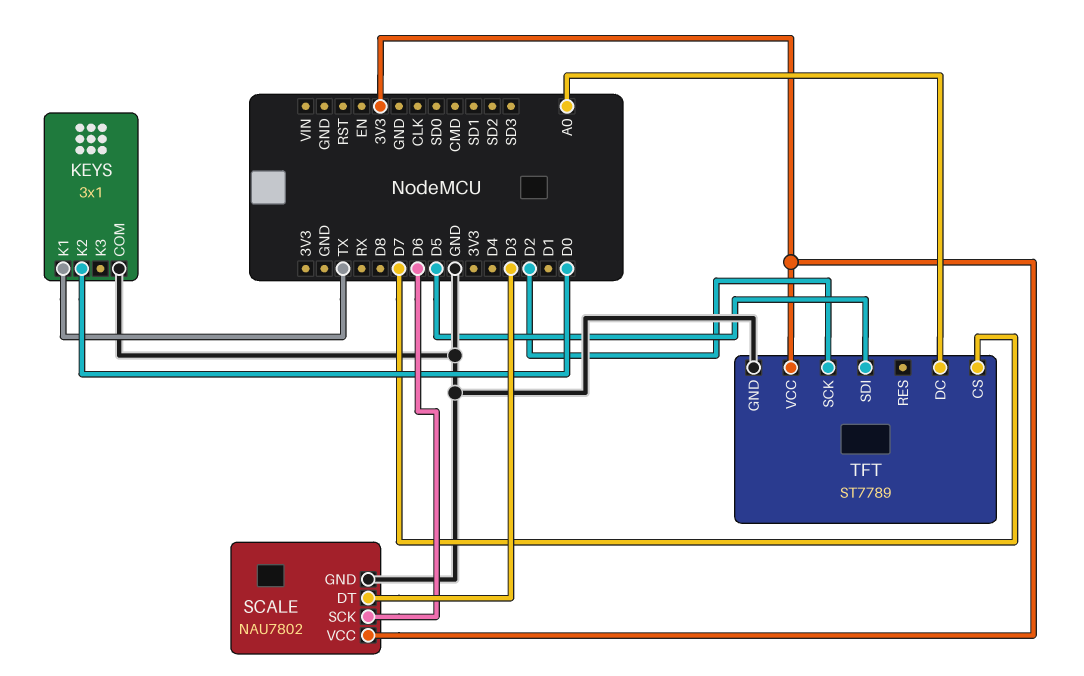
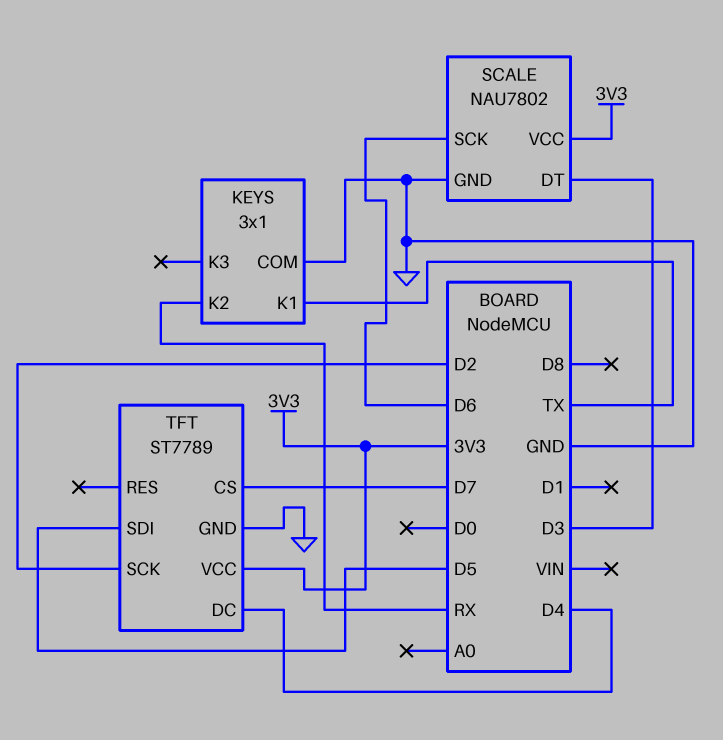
KEYS pin K2: D0 -> RX
TFT pin DC: A0 -> D4

